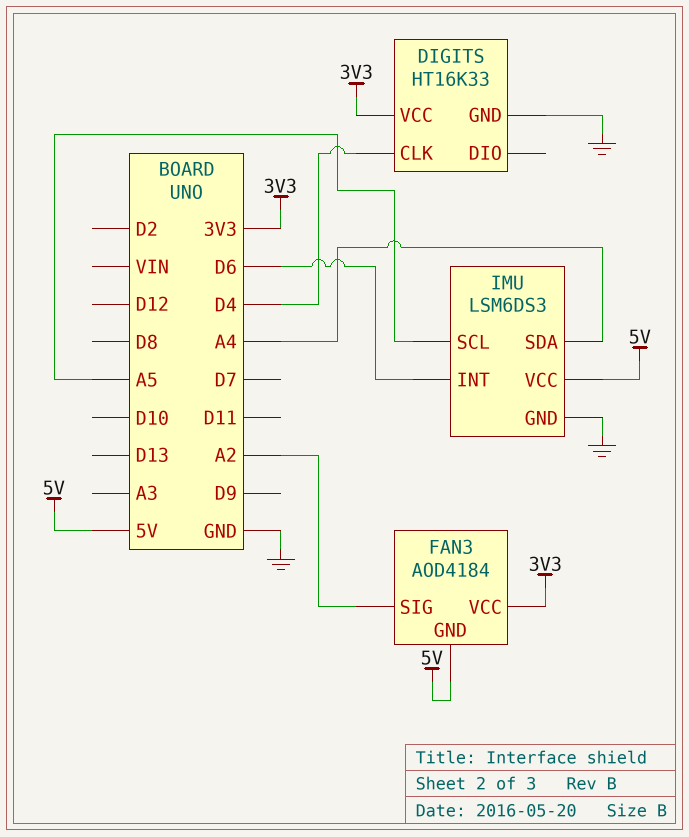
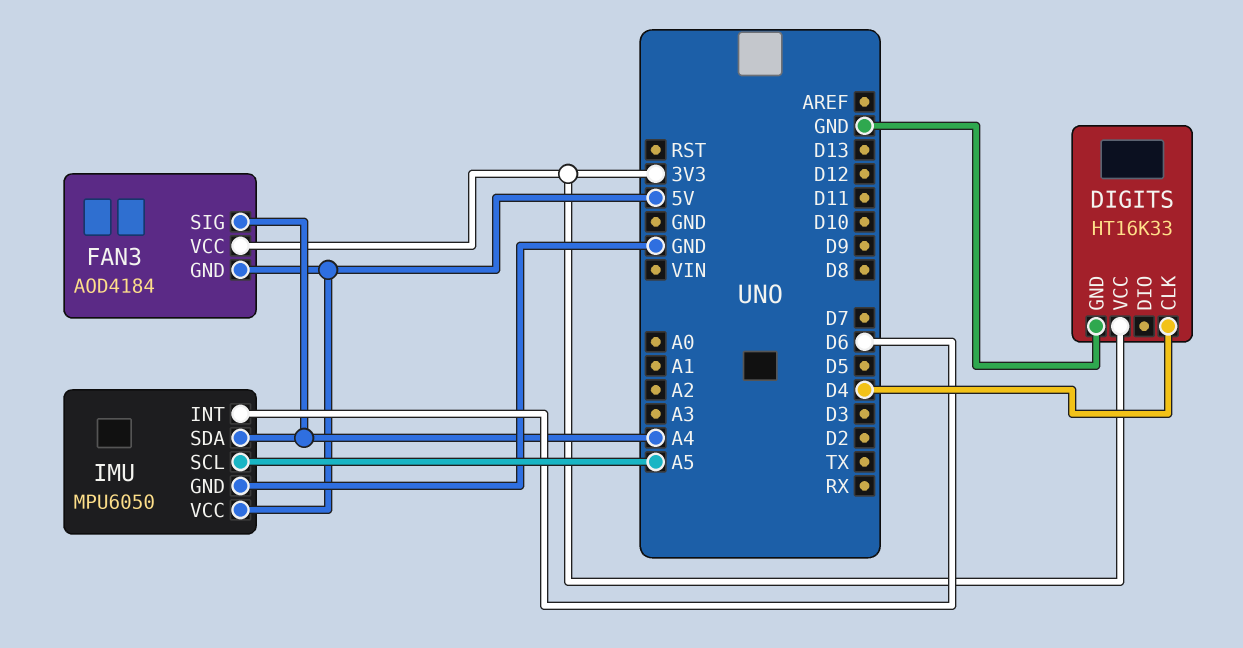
FAN3 pin SIG: A2 -> A4
IMU: LSM6DS3 -> MPU6050

